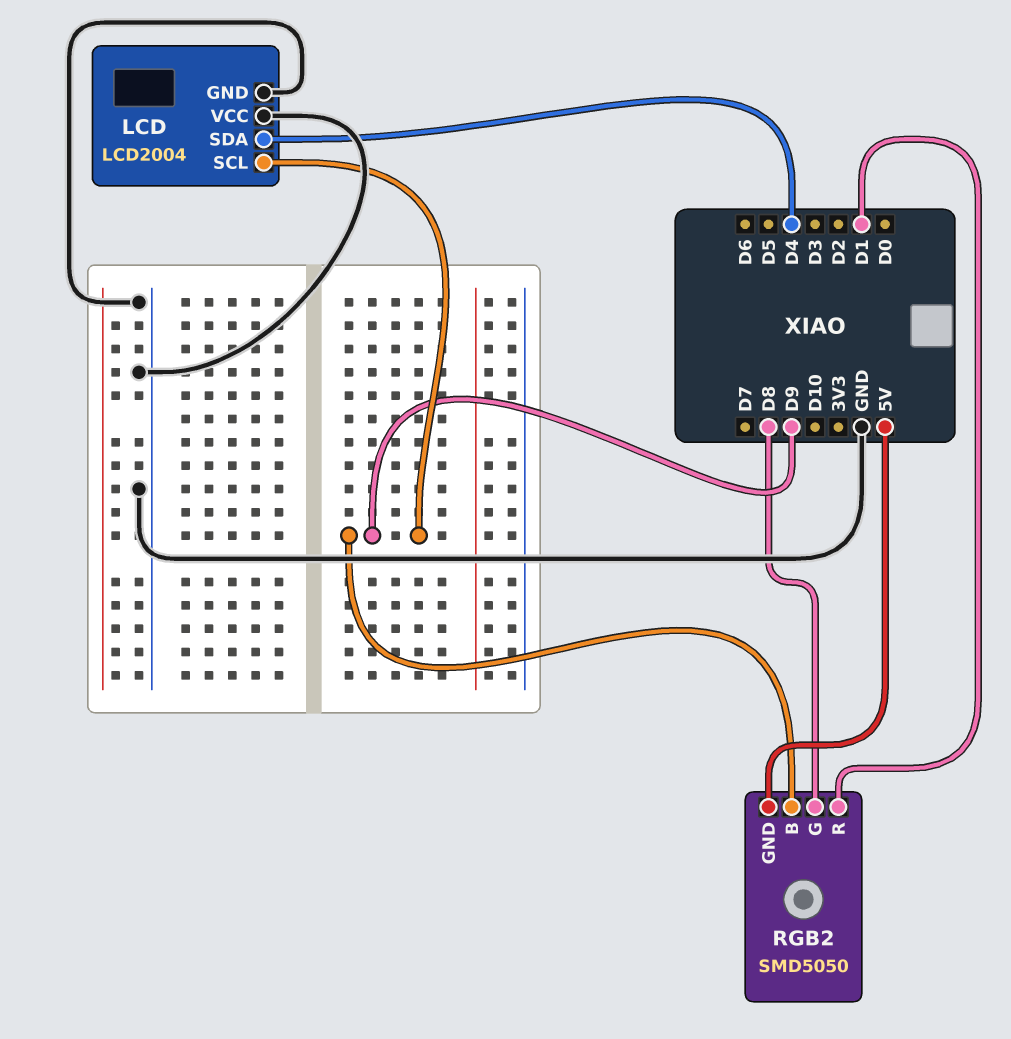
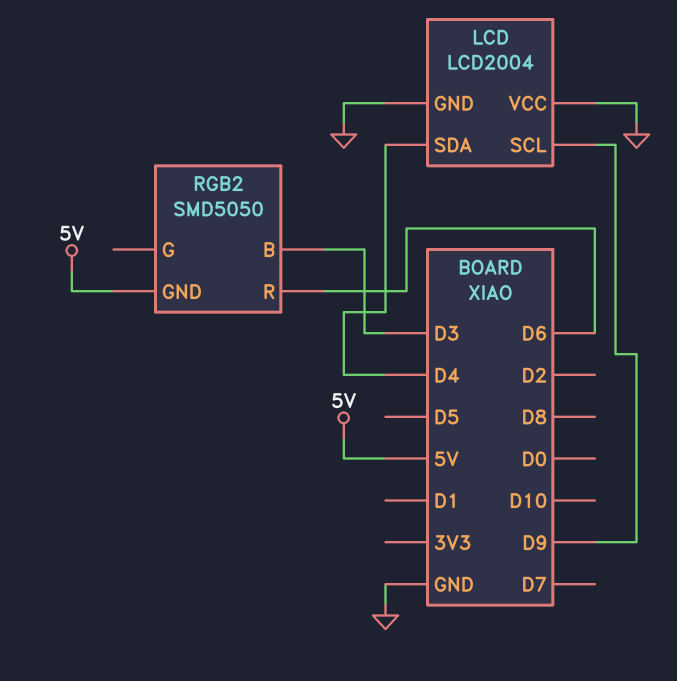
RGB2 pin B: D9 -> D3
RGB2 pin G: D8 -> none
RGB2 pin R: D1 -> D6

